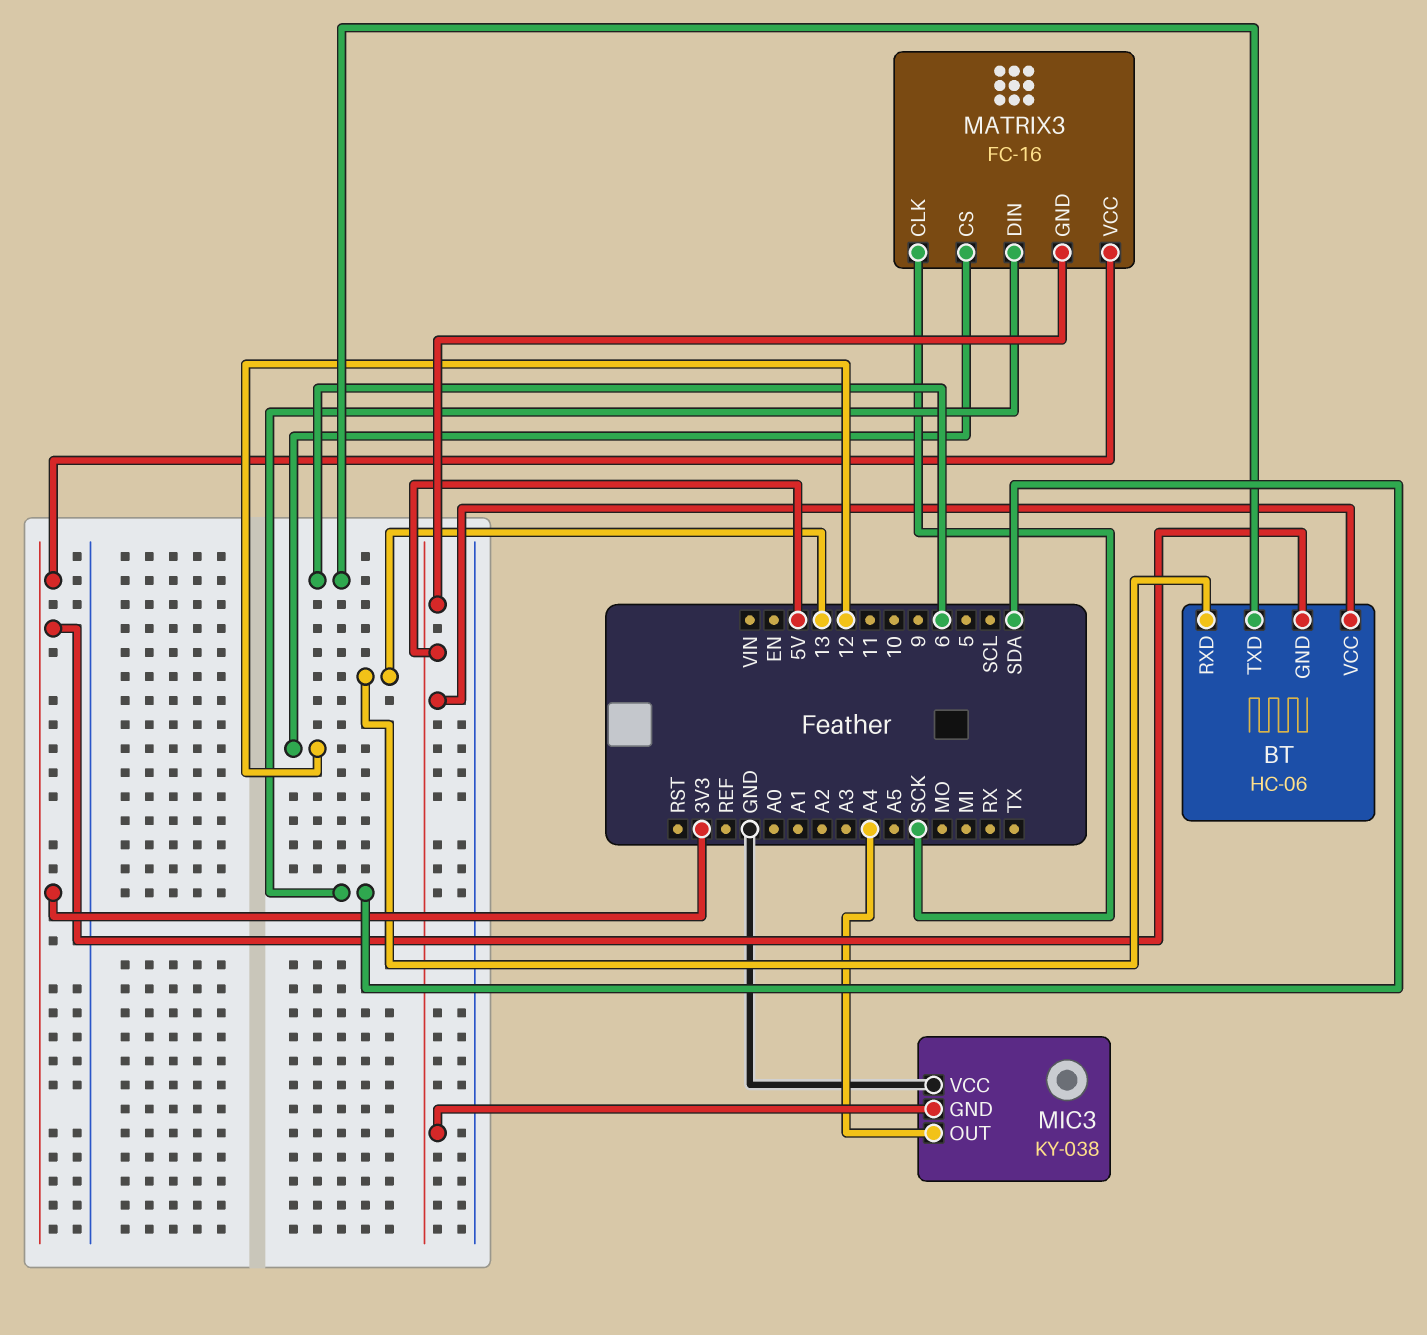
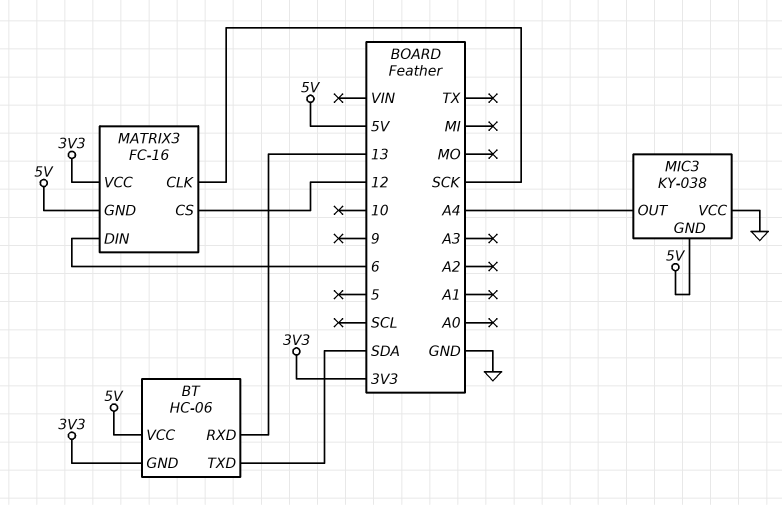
BT pin TXD: 6 -> SDA
MATRIX3 pin DIN: SDA -> 6

